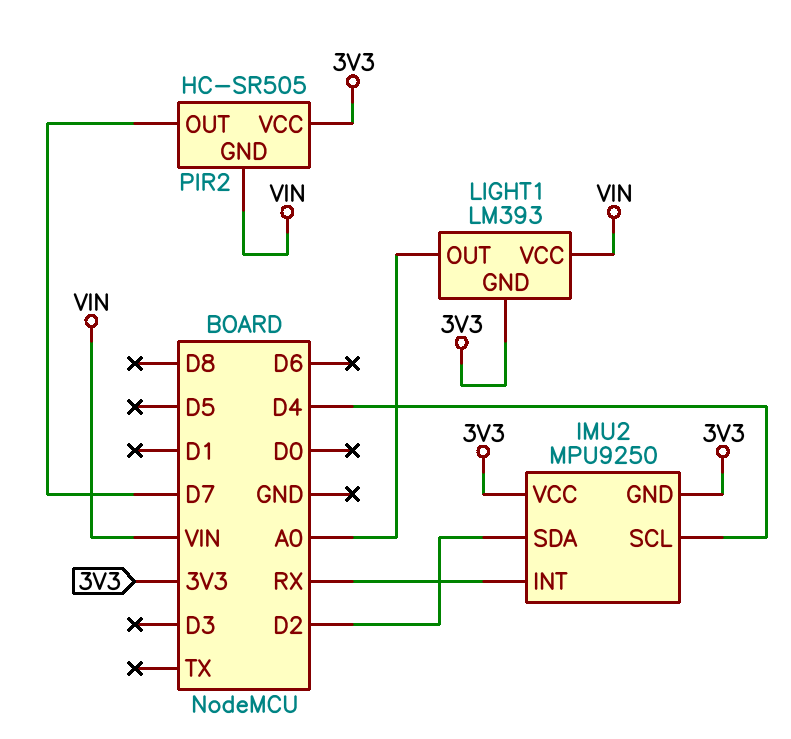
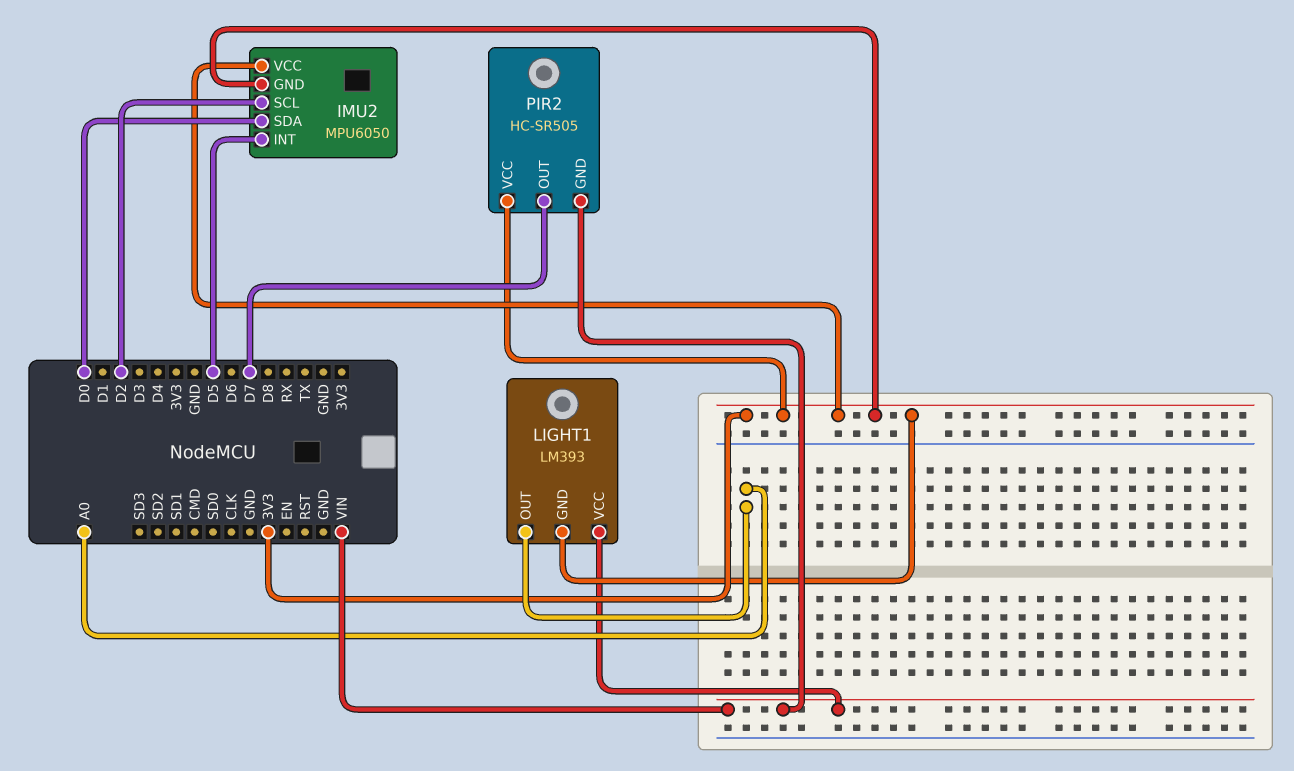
IMU2: MPU9250 -> MPU6050
IMU2 pin INT: RX -> D5
IMU2 pin SCL: D4 -> D2
IMU2 pin SDA: D2 -> D0

